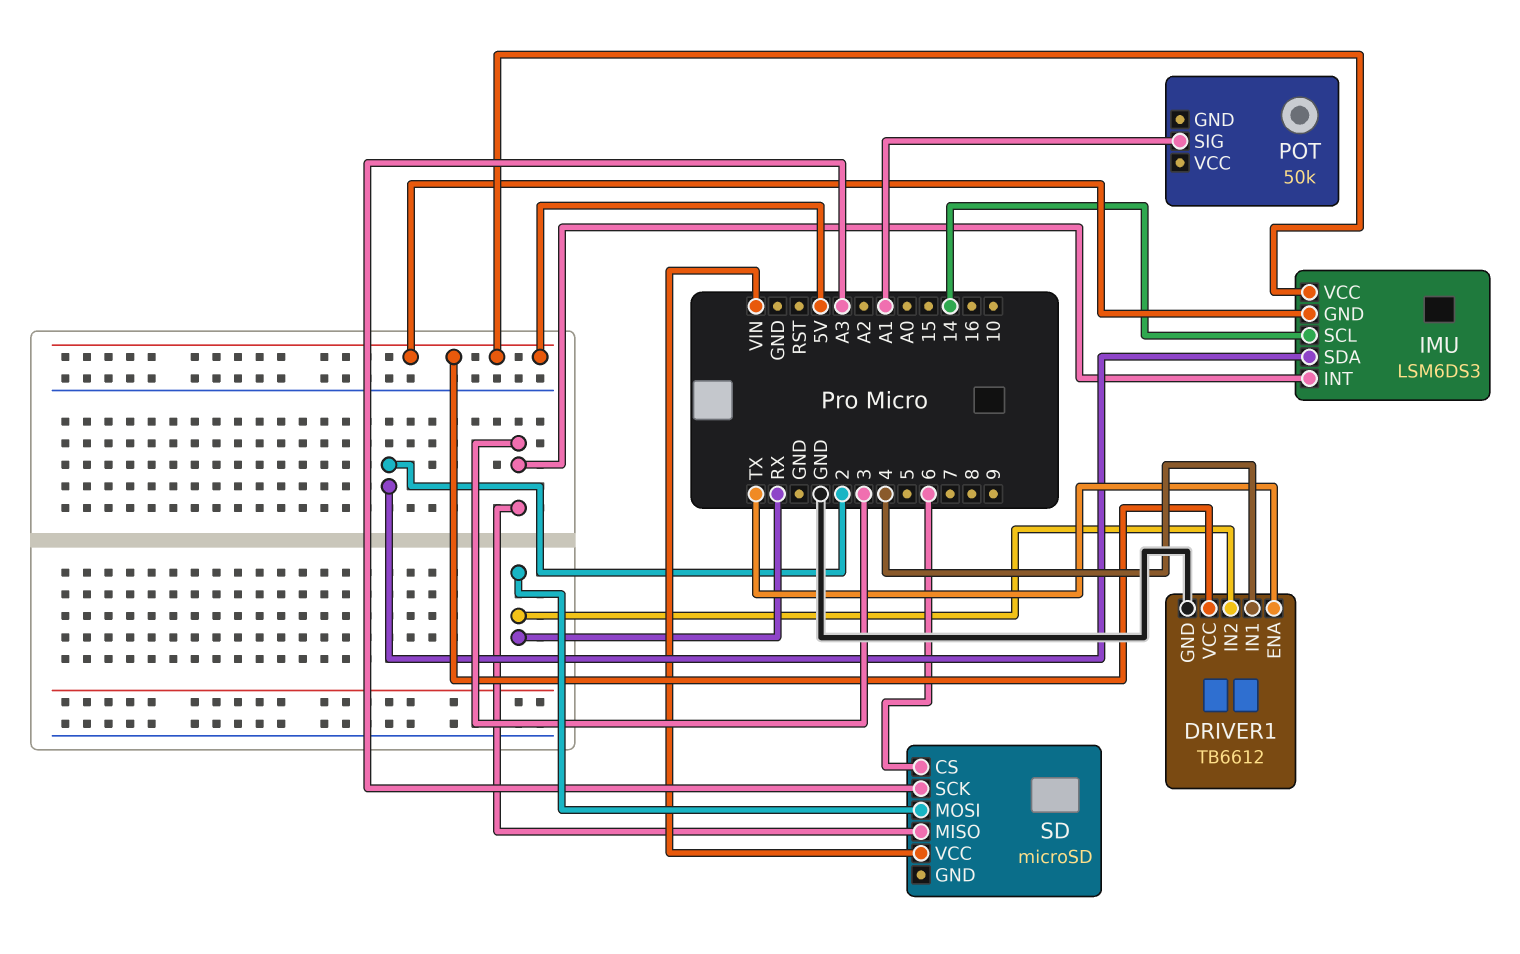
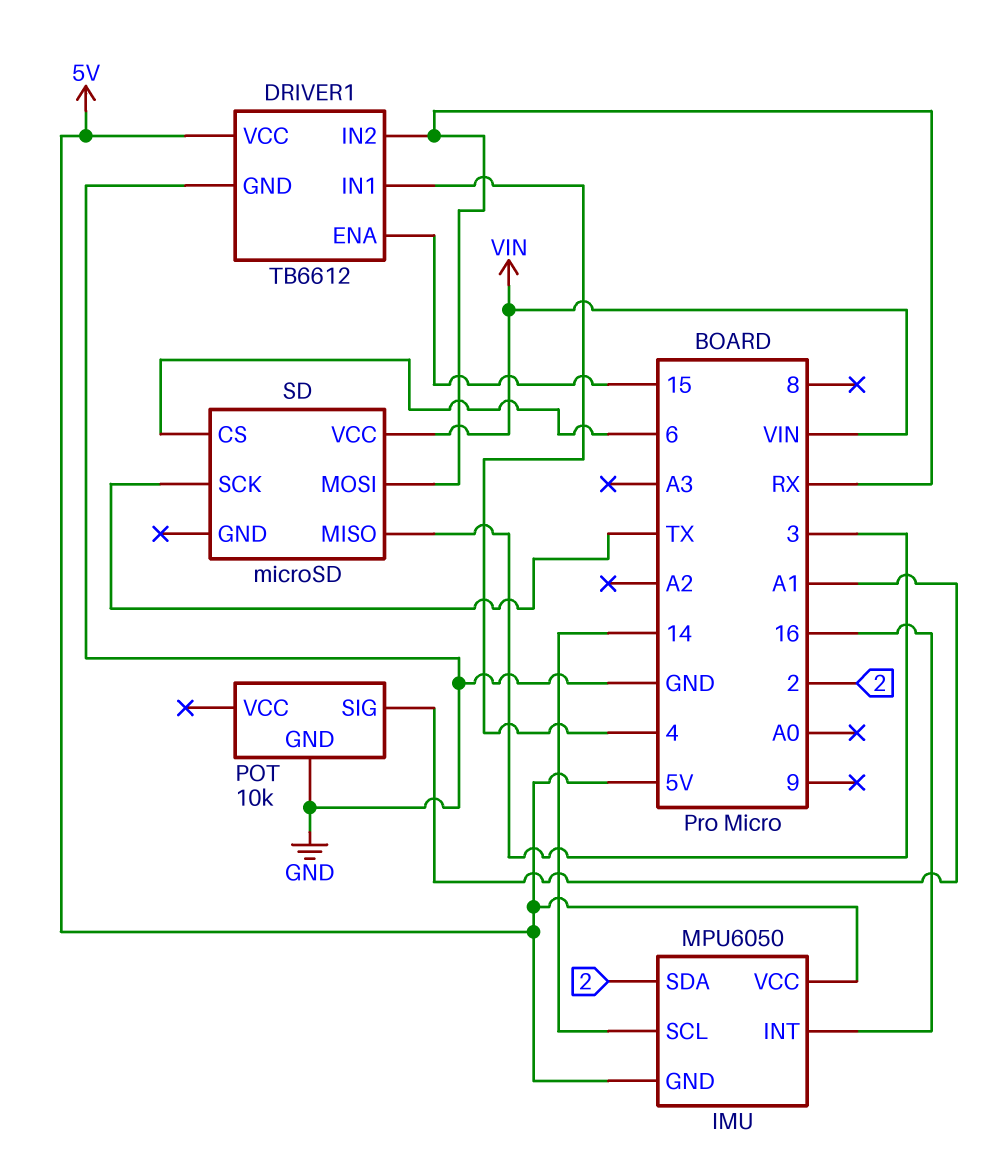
DRIVER1 pin ENA: TX -> 15
IMU: LSM6DS3 -> MPU6050
IMU pin INT: 3 -> 16
POT: 50k -> 10k
POT pin GND: none -> GND
SD pin SCK: A3 -> TX

